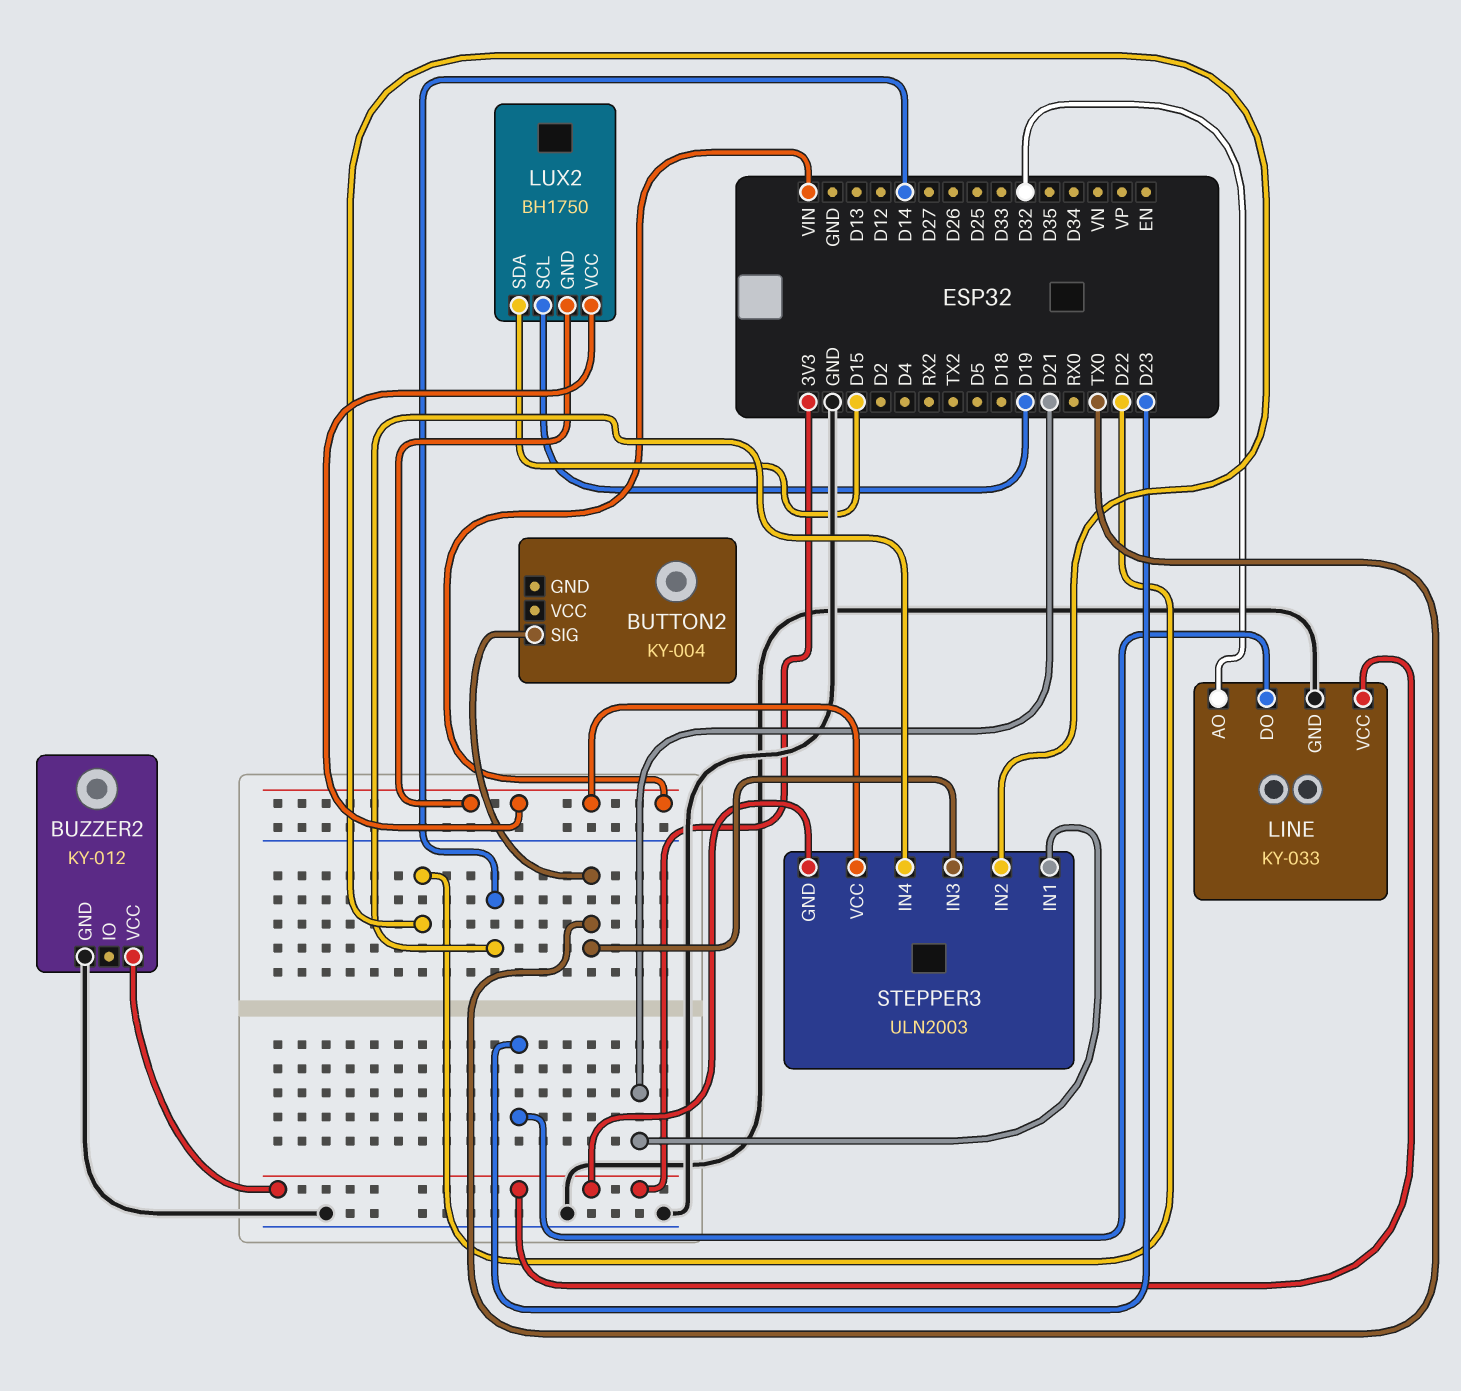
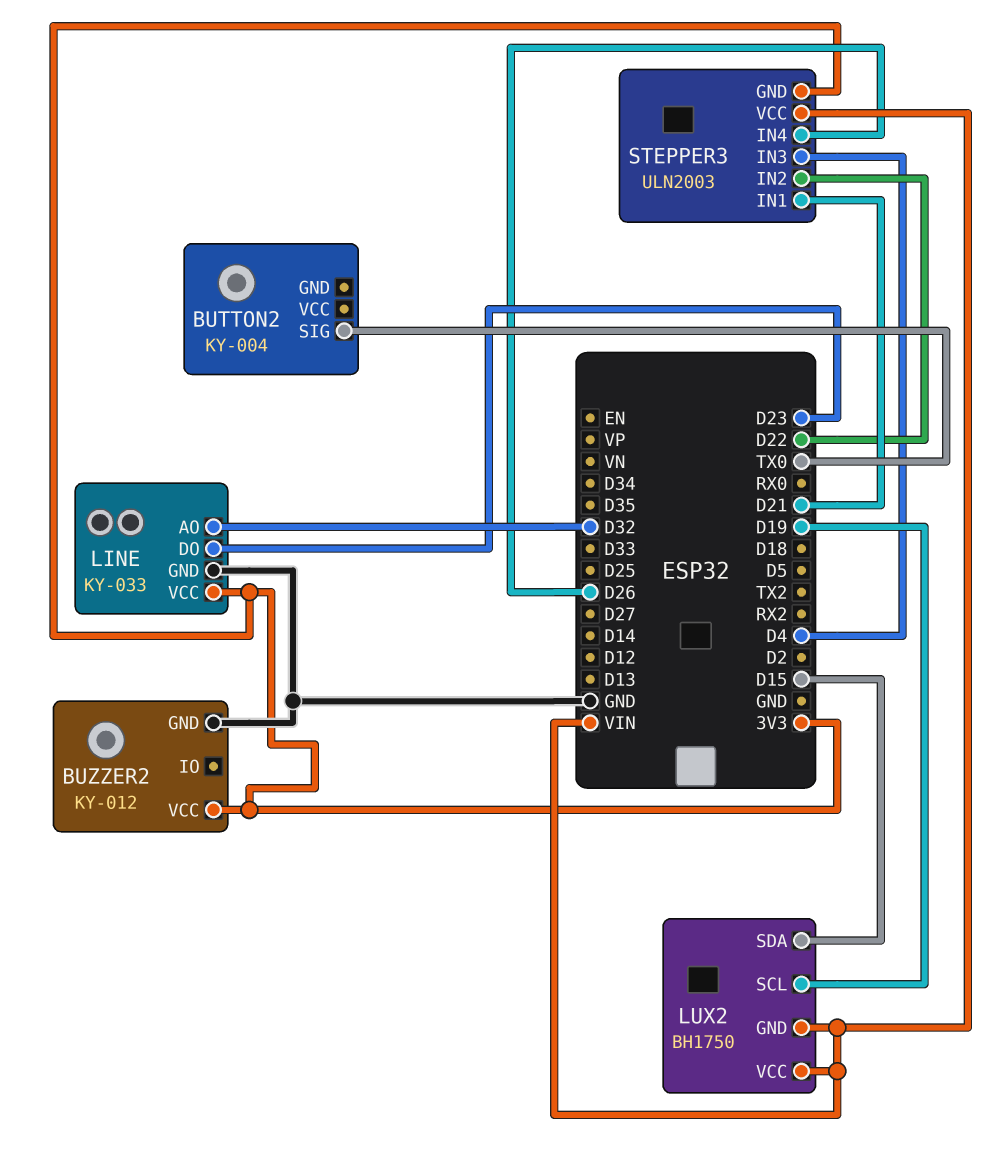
STEPPER3 pin IN3: TX0 -> D4
STEPPER3 pin IN4: D14 -> D26

